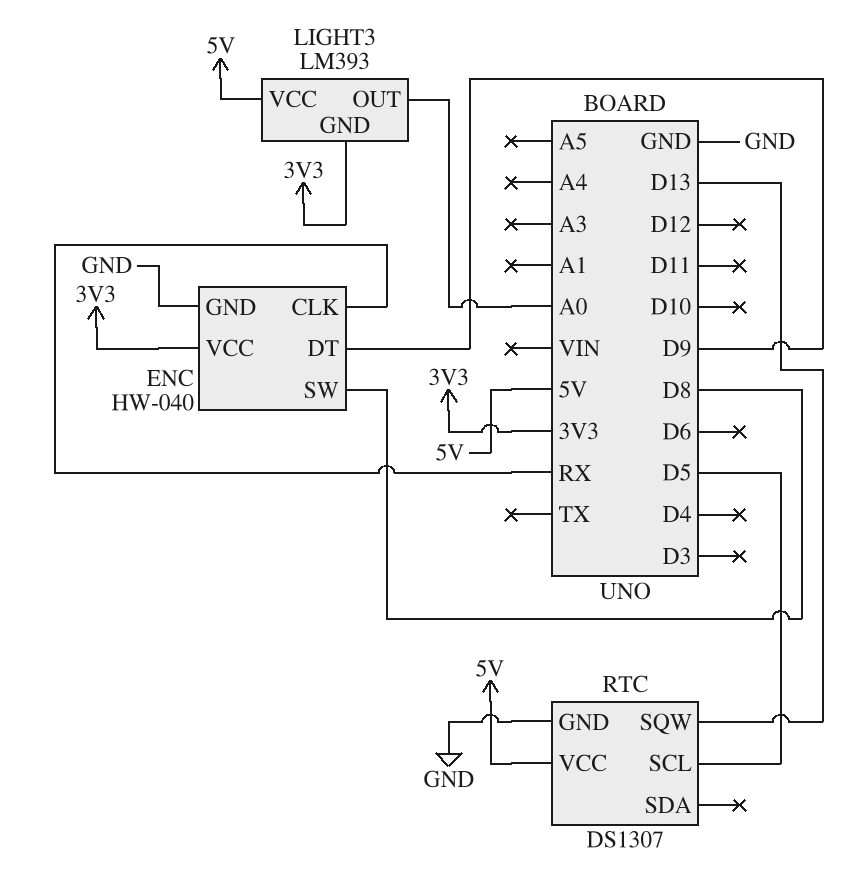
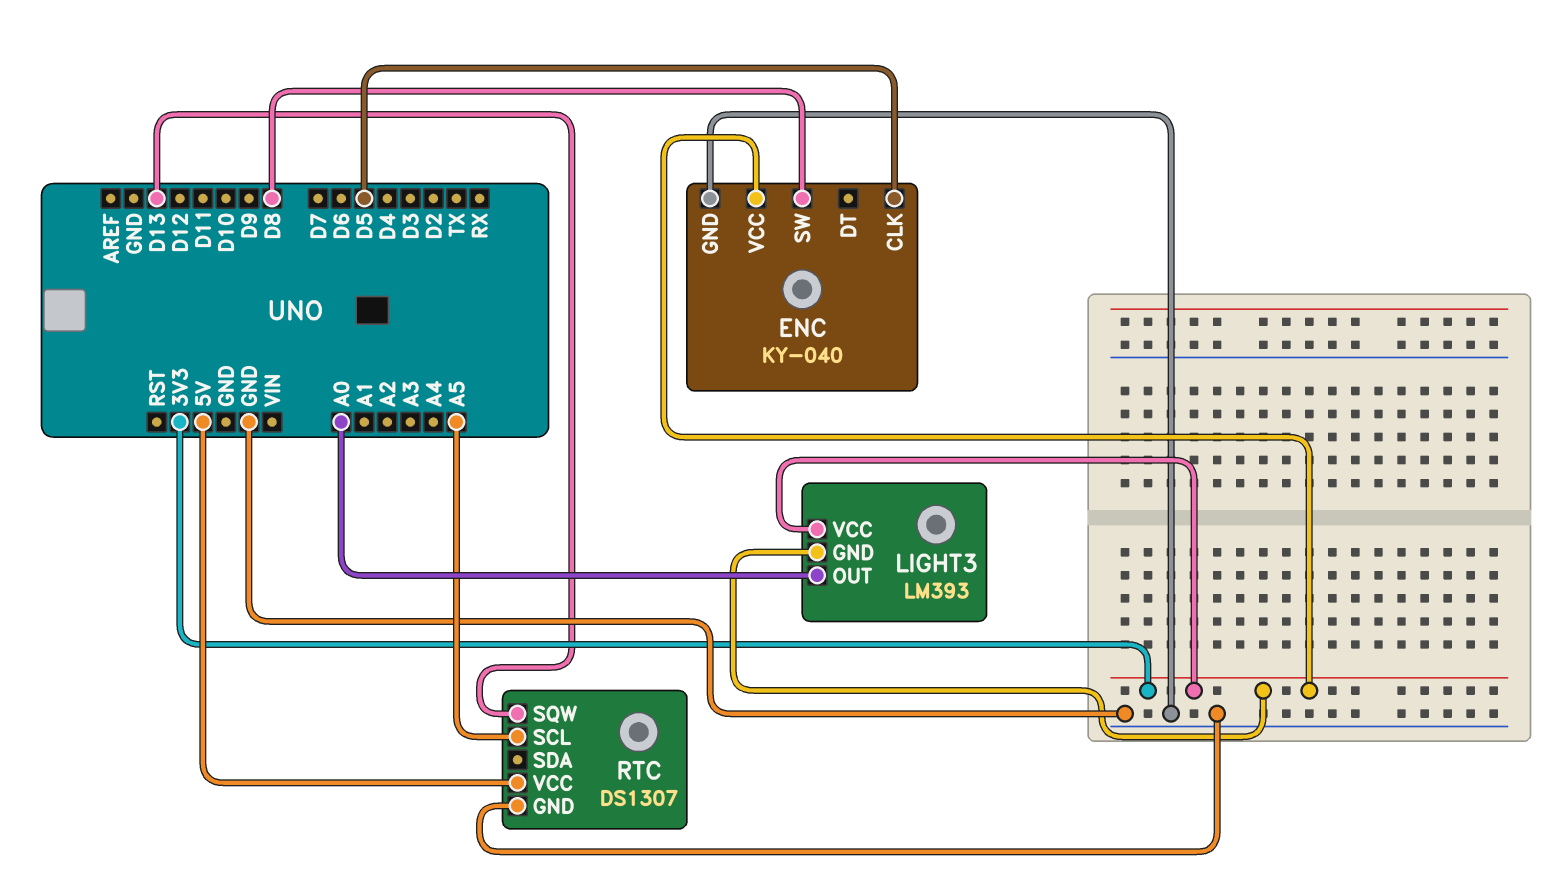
ENC: HW-040 -> KY-040
ENC pin CLK: RX -> D5
ENC pin DT: D9 -> none
LIGHT3 pin VCC: 5V -> 3V3
RTC pin SCL: D5 -> A5

